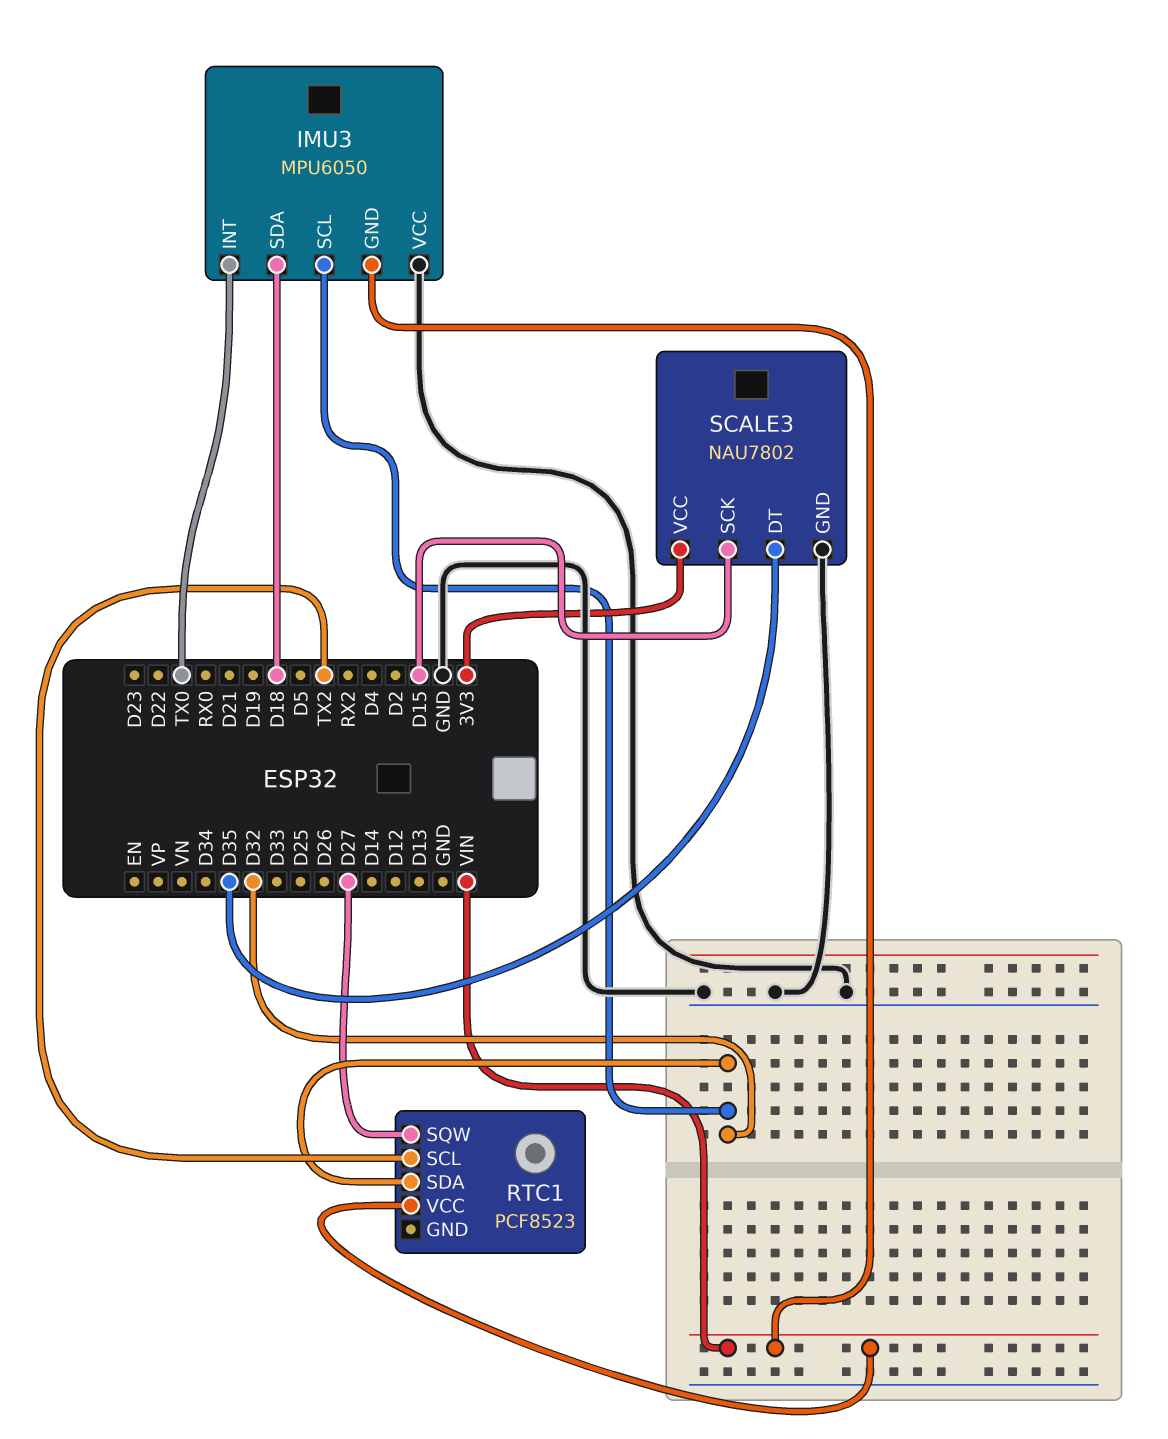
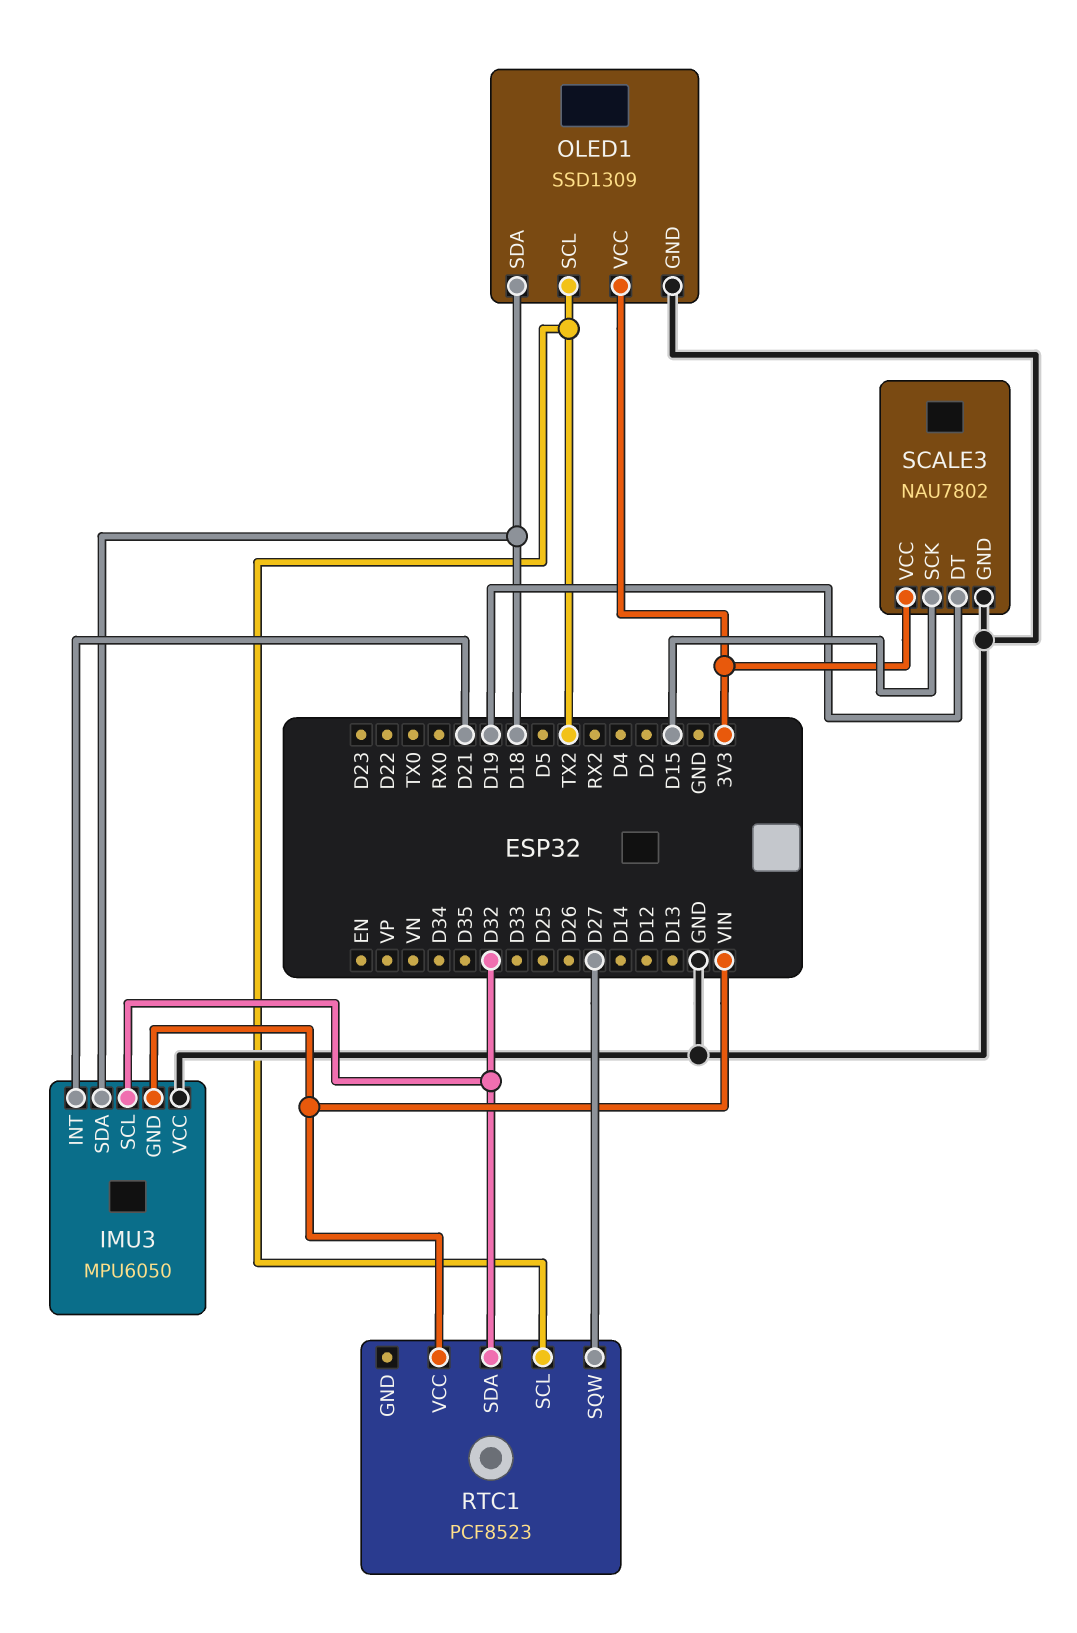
IMU3 pin INT: TX0 -> D21
OLED1: none -> SSD1309
OLED1 pin GND: none -> GND
OLED1 pin SCL: none -> TX2
OLED1 pin SDA: none -> D18
OLED1 pin VCC: none -> 3V3
SCALE3 pin DT: D35 -> D19

